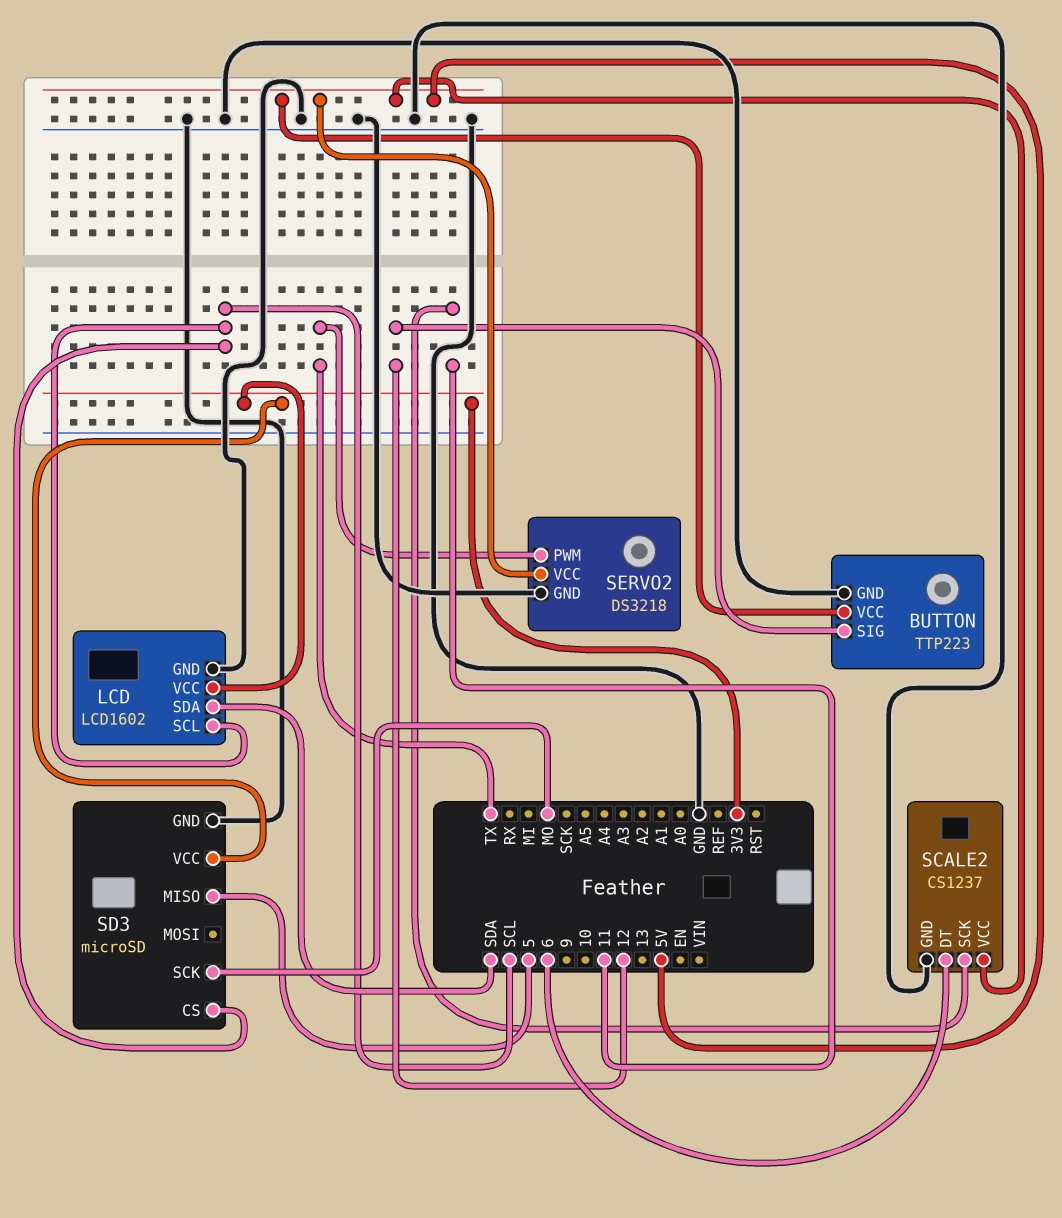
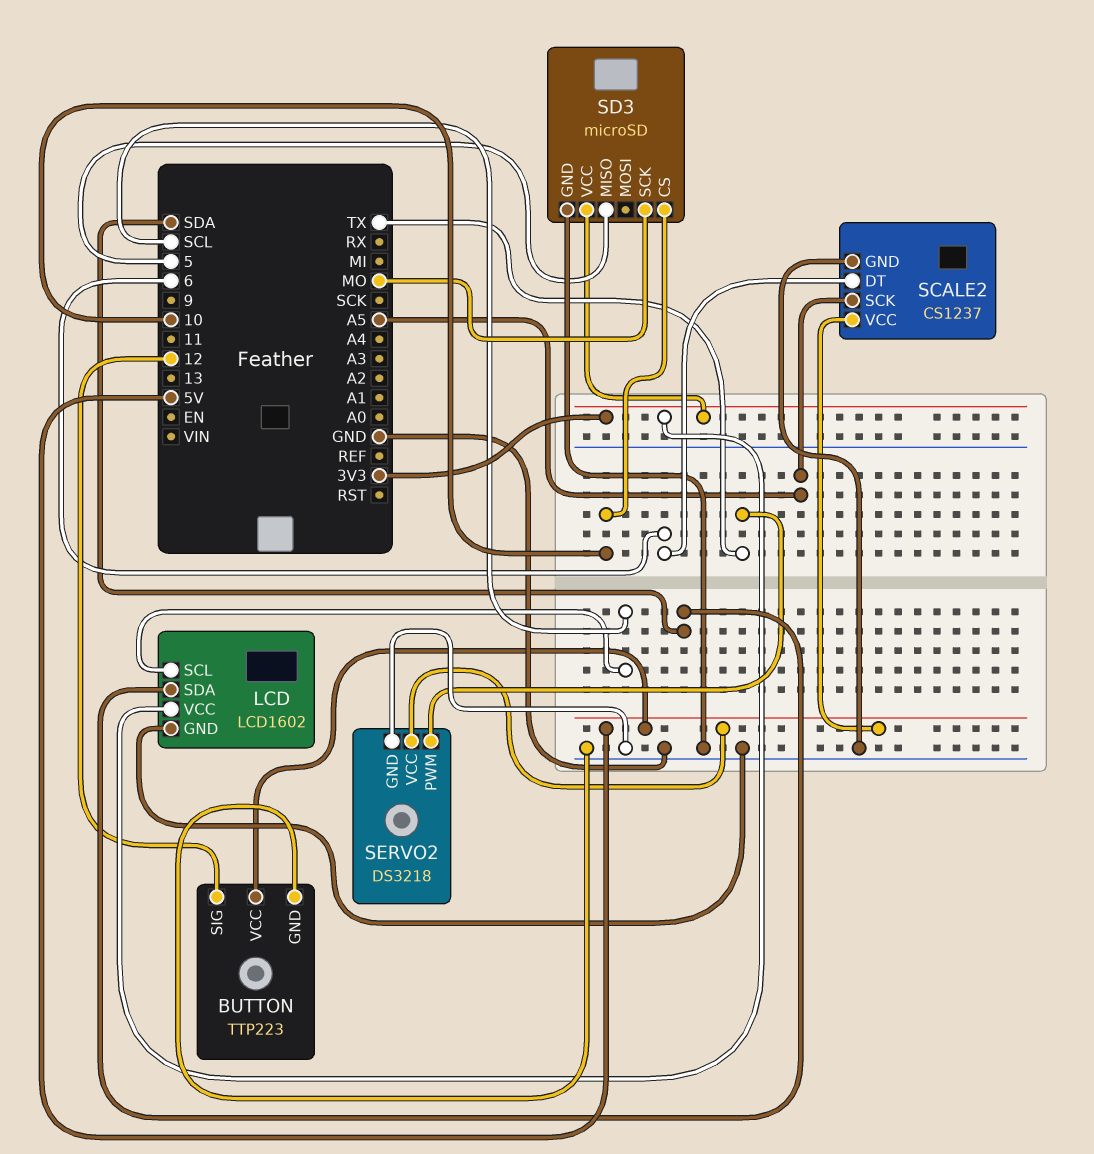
SCALE2 pin SCK: 11 -> A5
SD3 pin CS: SCL -> 10

